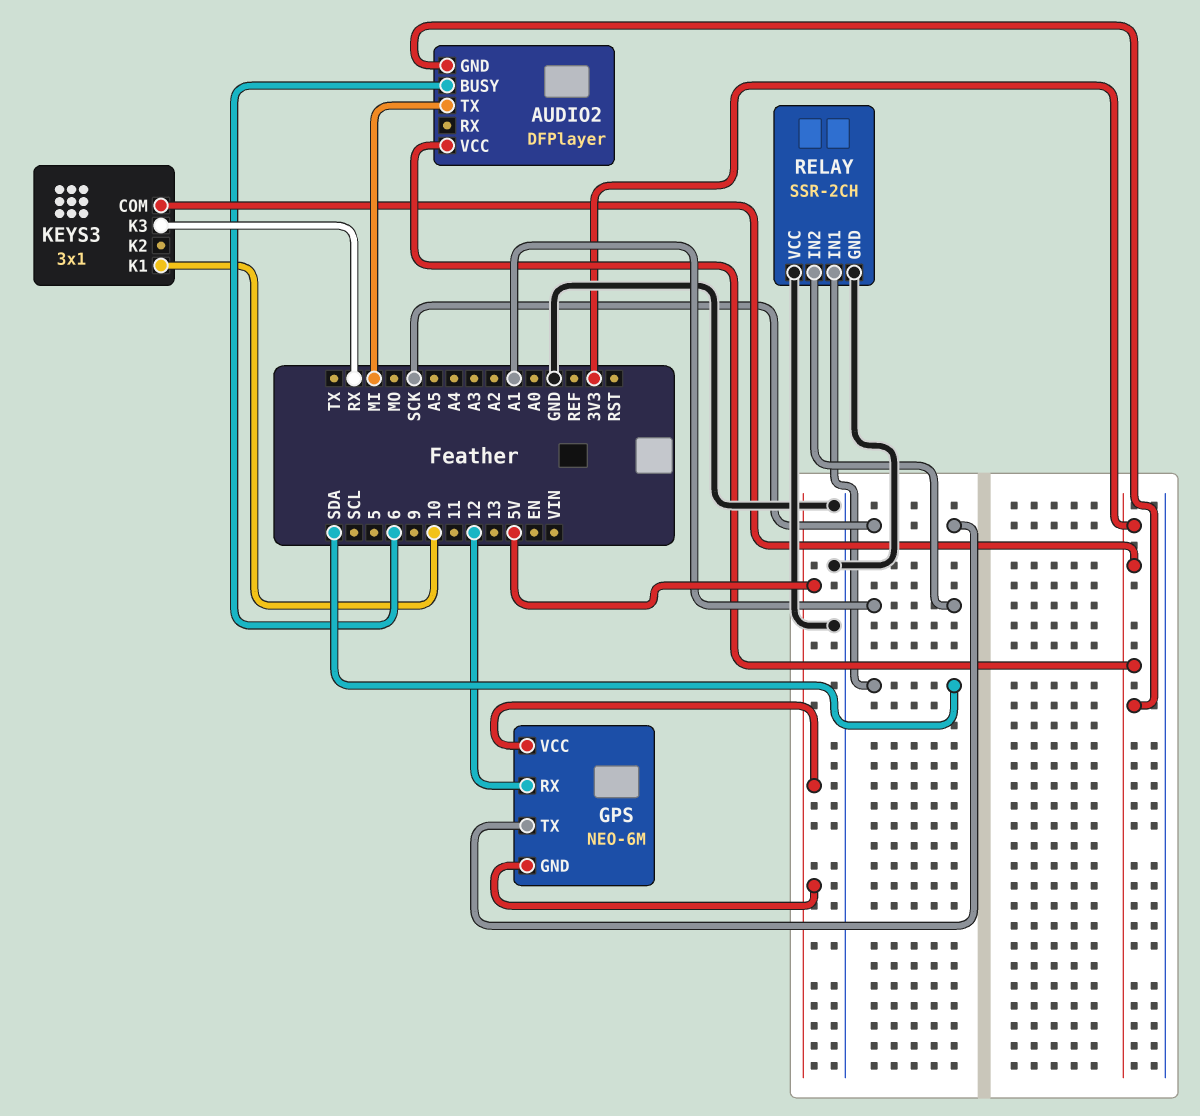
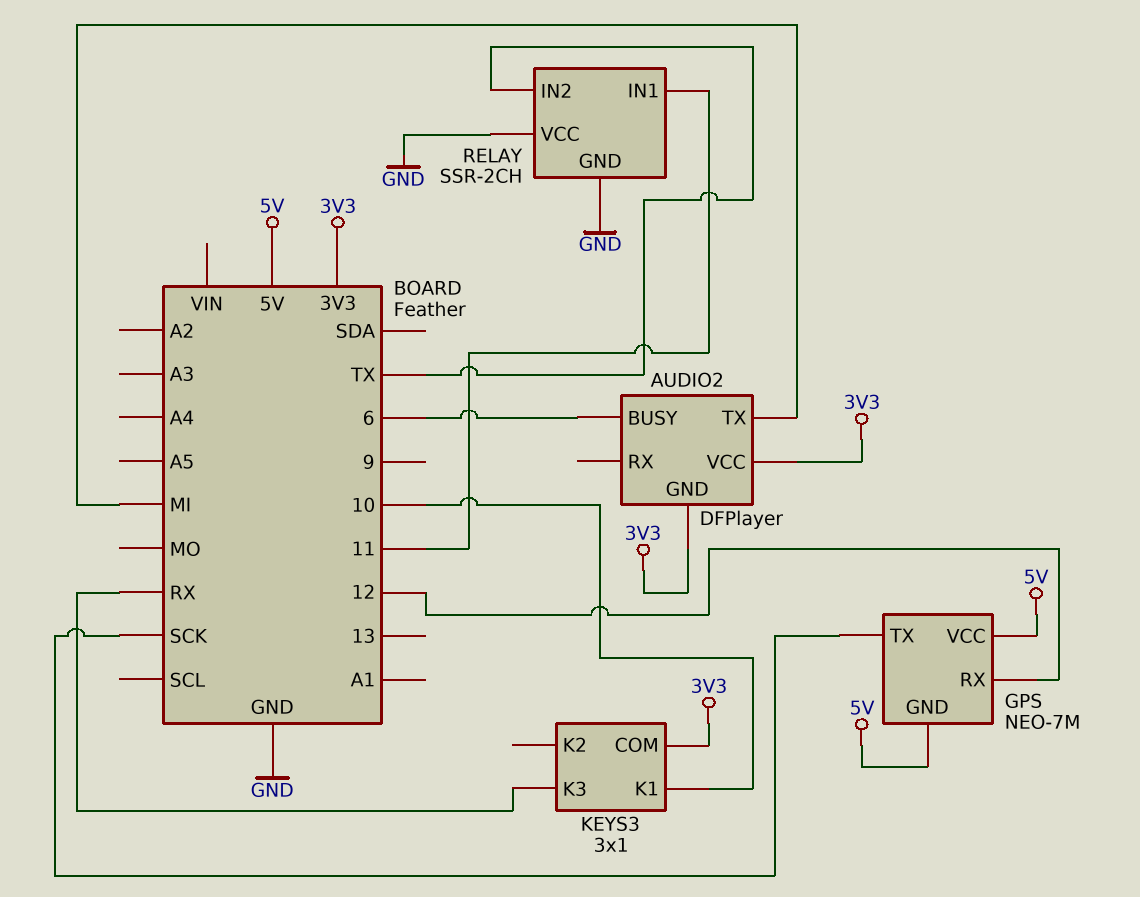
GPS: NEO-6M -> NEO-7M
RELAY pin IN1: SDA -> 11
RELAY pin IN2: A1 -> TX

